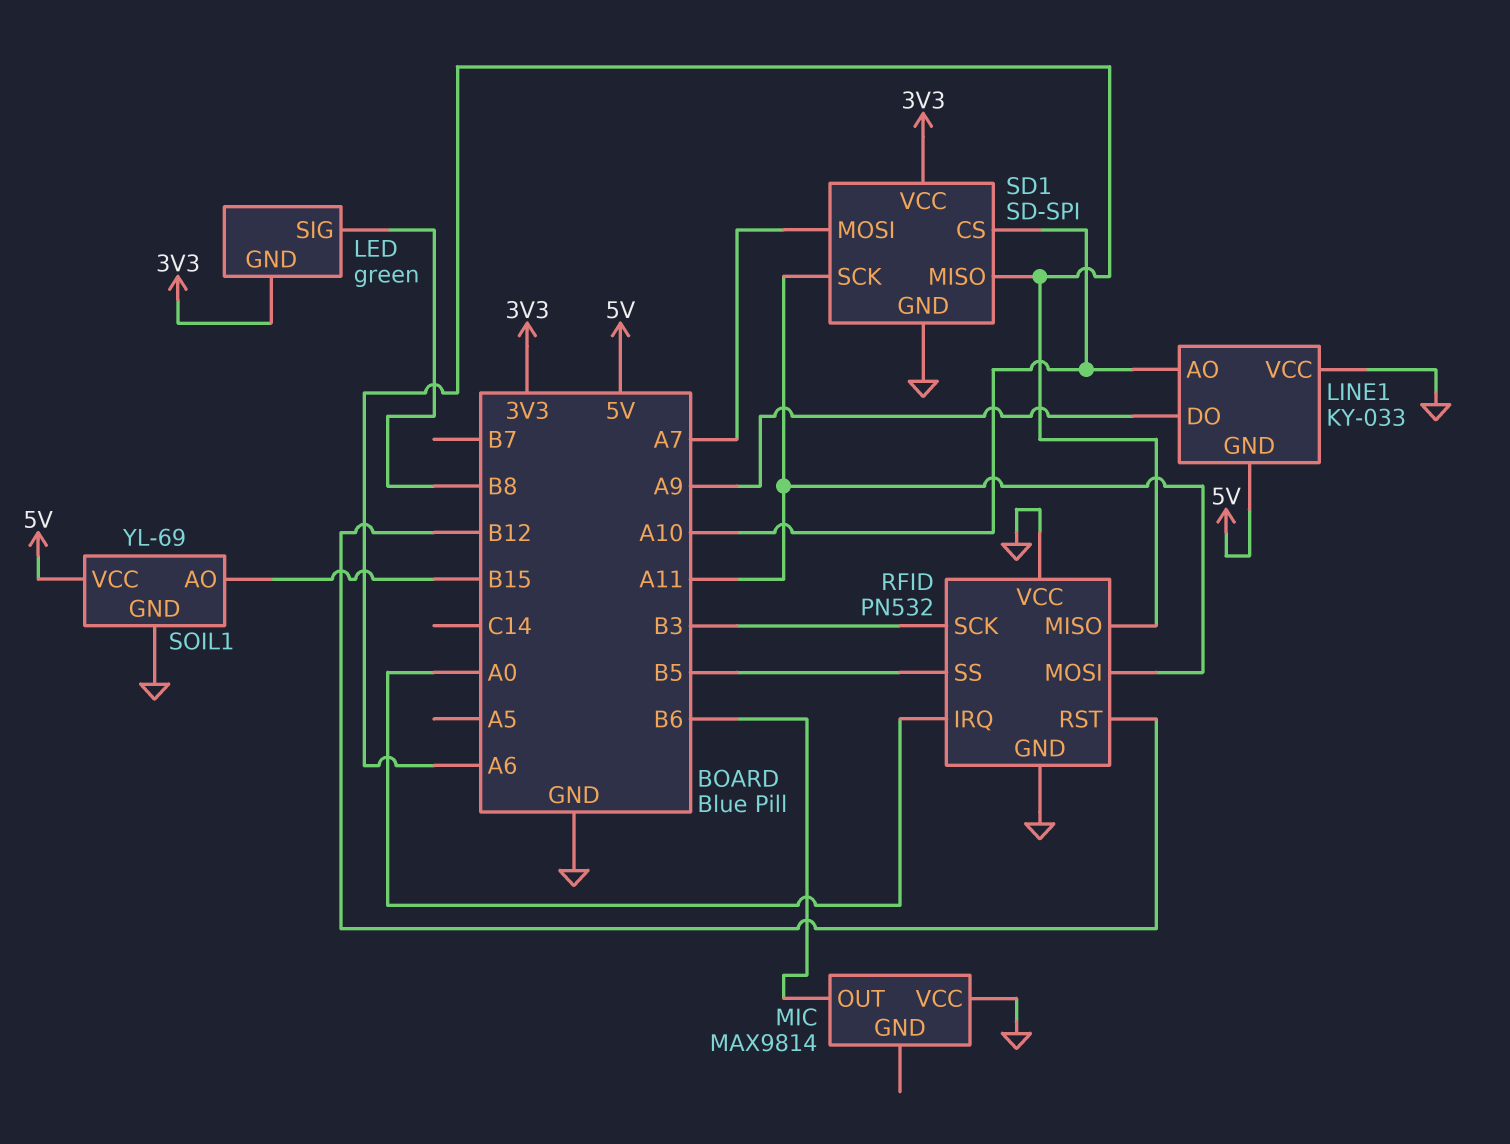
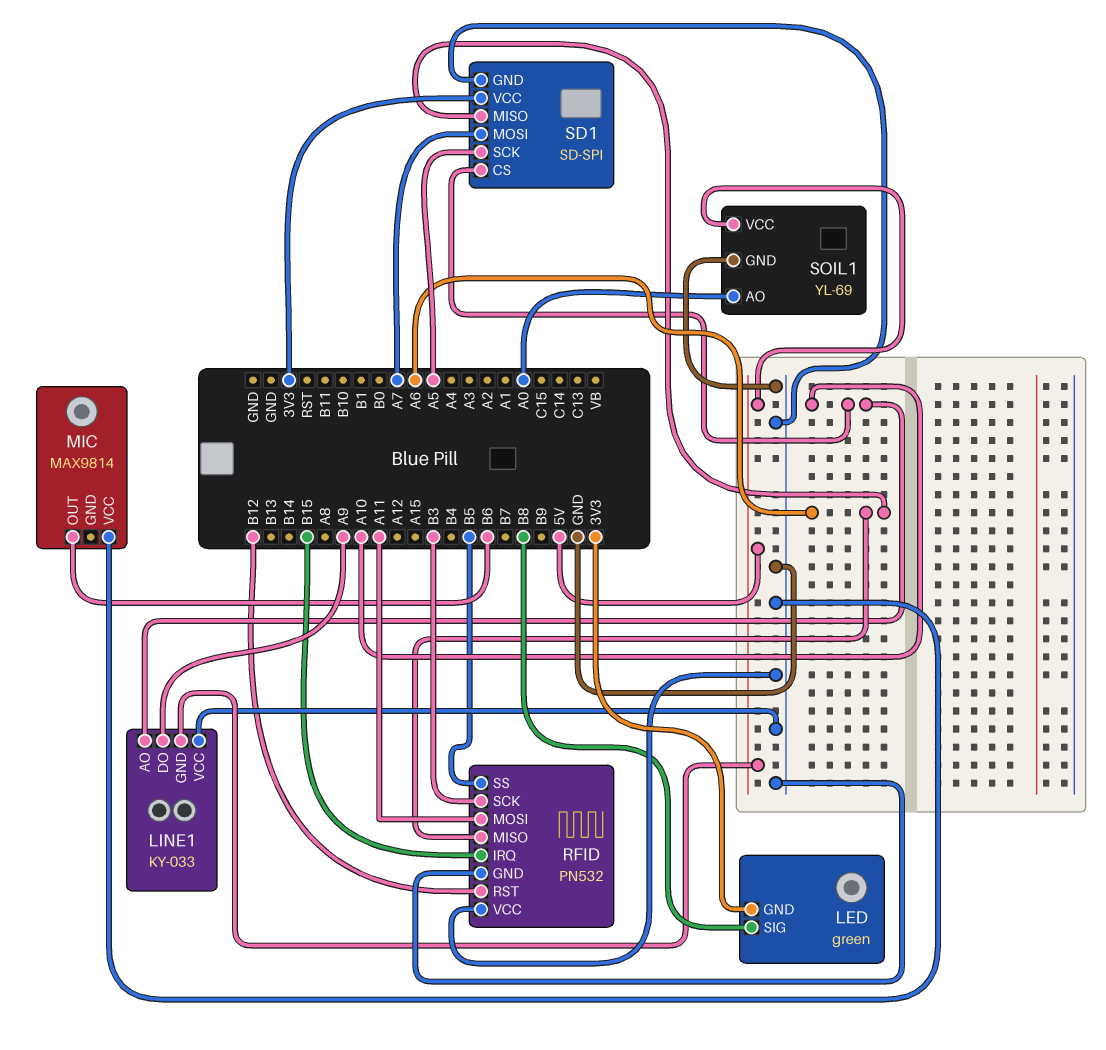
RFID pin IRQ: A0 -> B15
SD1 pin SCK: A11 -> A5
SOIL1 pin AO: B15 -> A0

